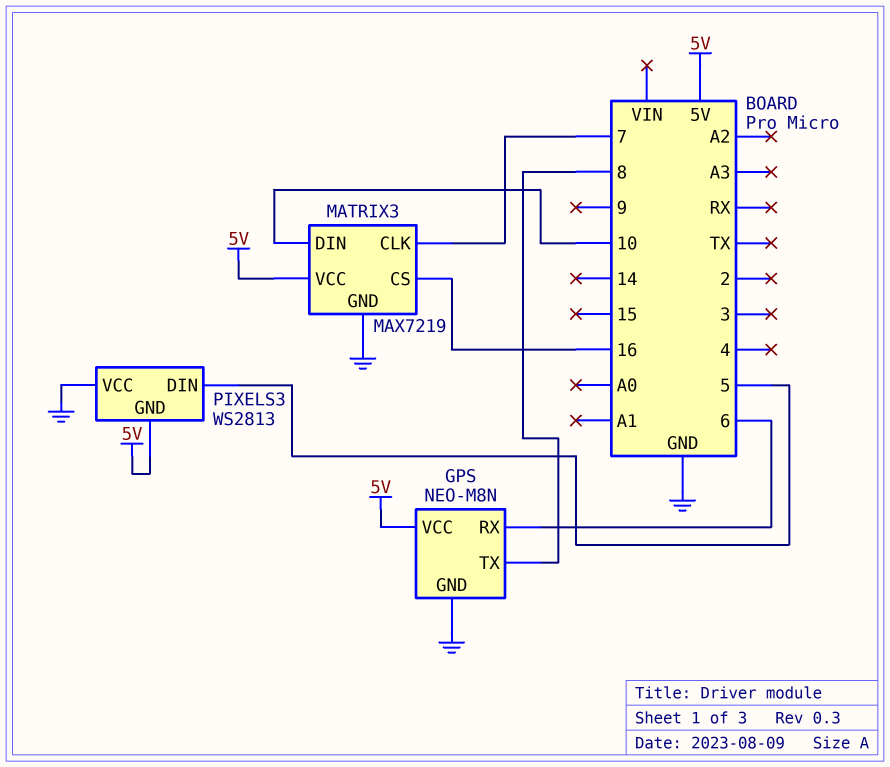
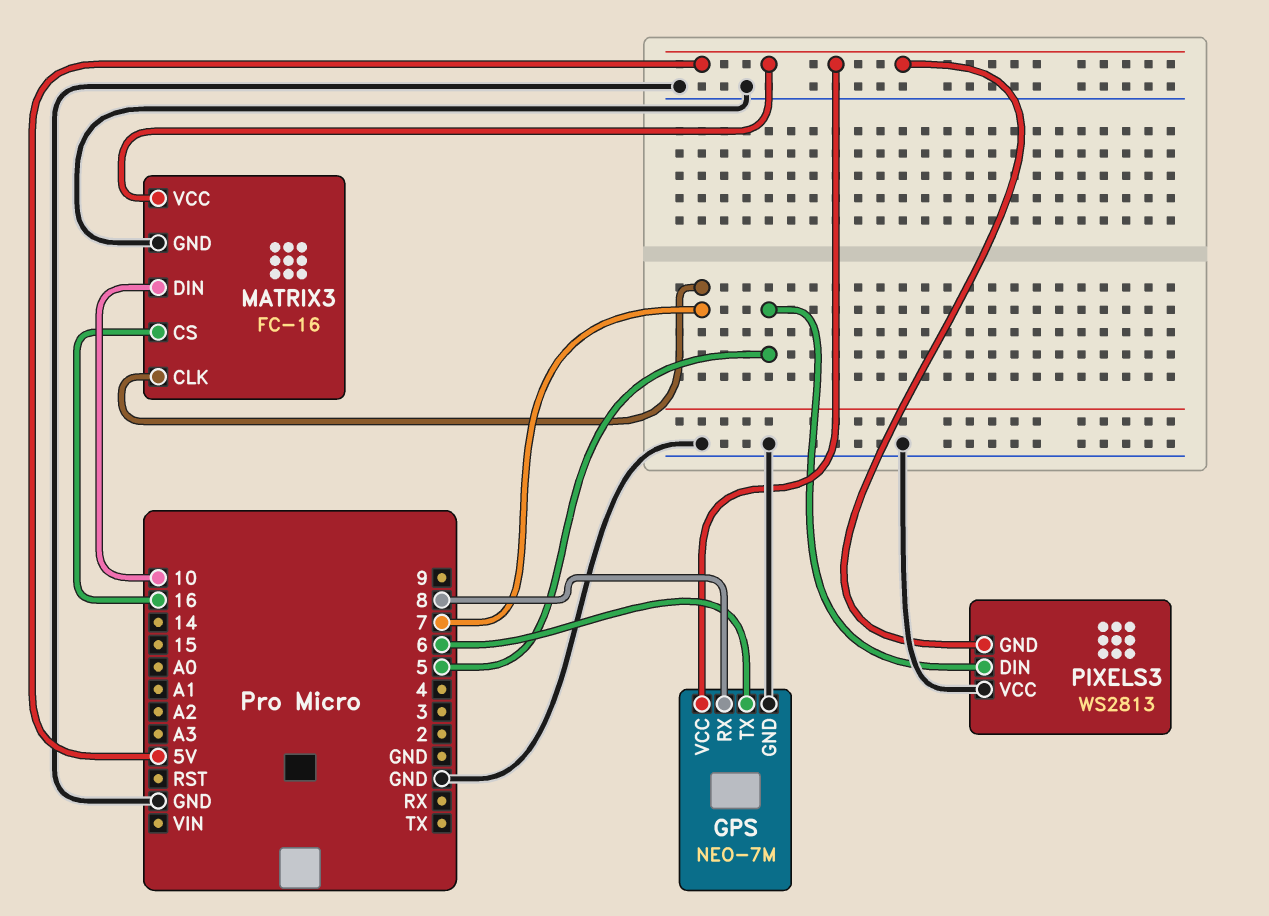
GPS: NEO-M8N -> NEO-7M
GPS pin RX: 6 -> 8
GPS pin TX: 8 -> 6
MATRIX3: MAX7219 -> FC-16

